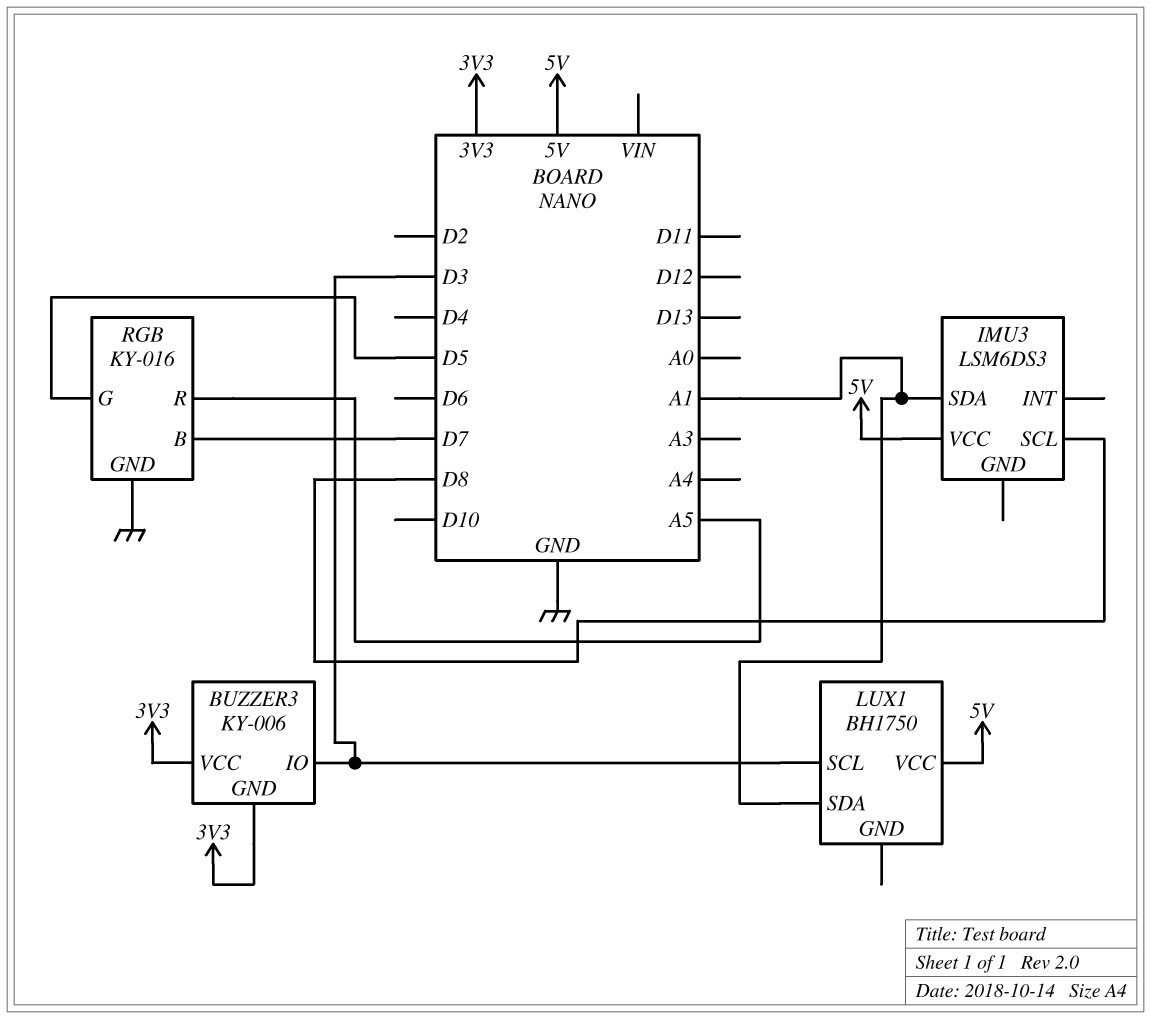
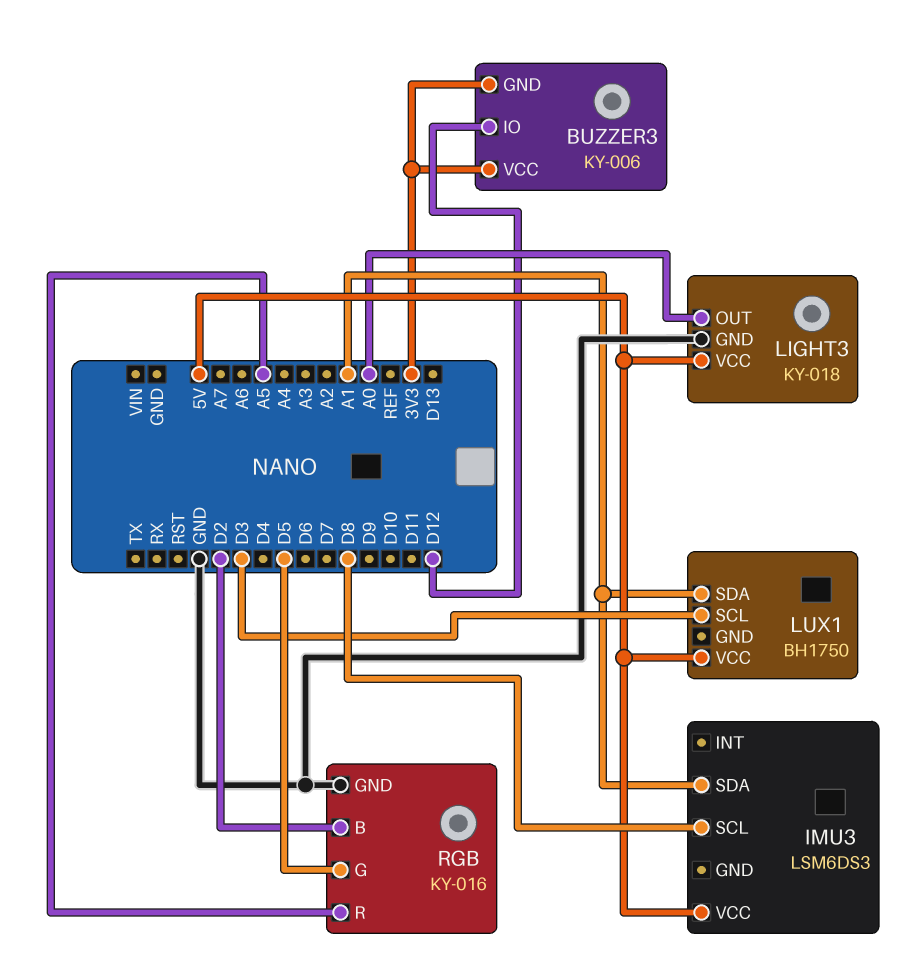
BUZZER3 pin IO: D3 -> D12
LIGHT3: none -> KY-018
LIGHT3 pin GND: none -> GND
LIGHT3 pin OUT: none -> A0
LIGHT3 pin VCC: none -> 5V
RGB pin B: D7 -> D2

